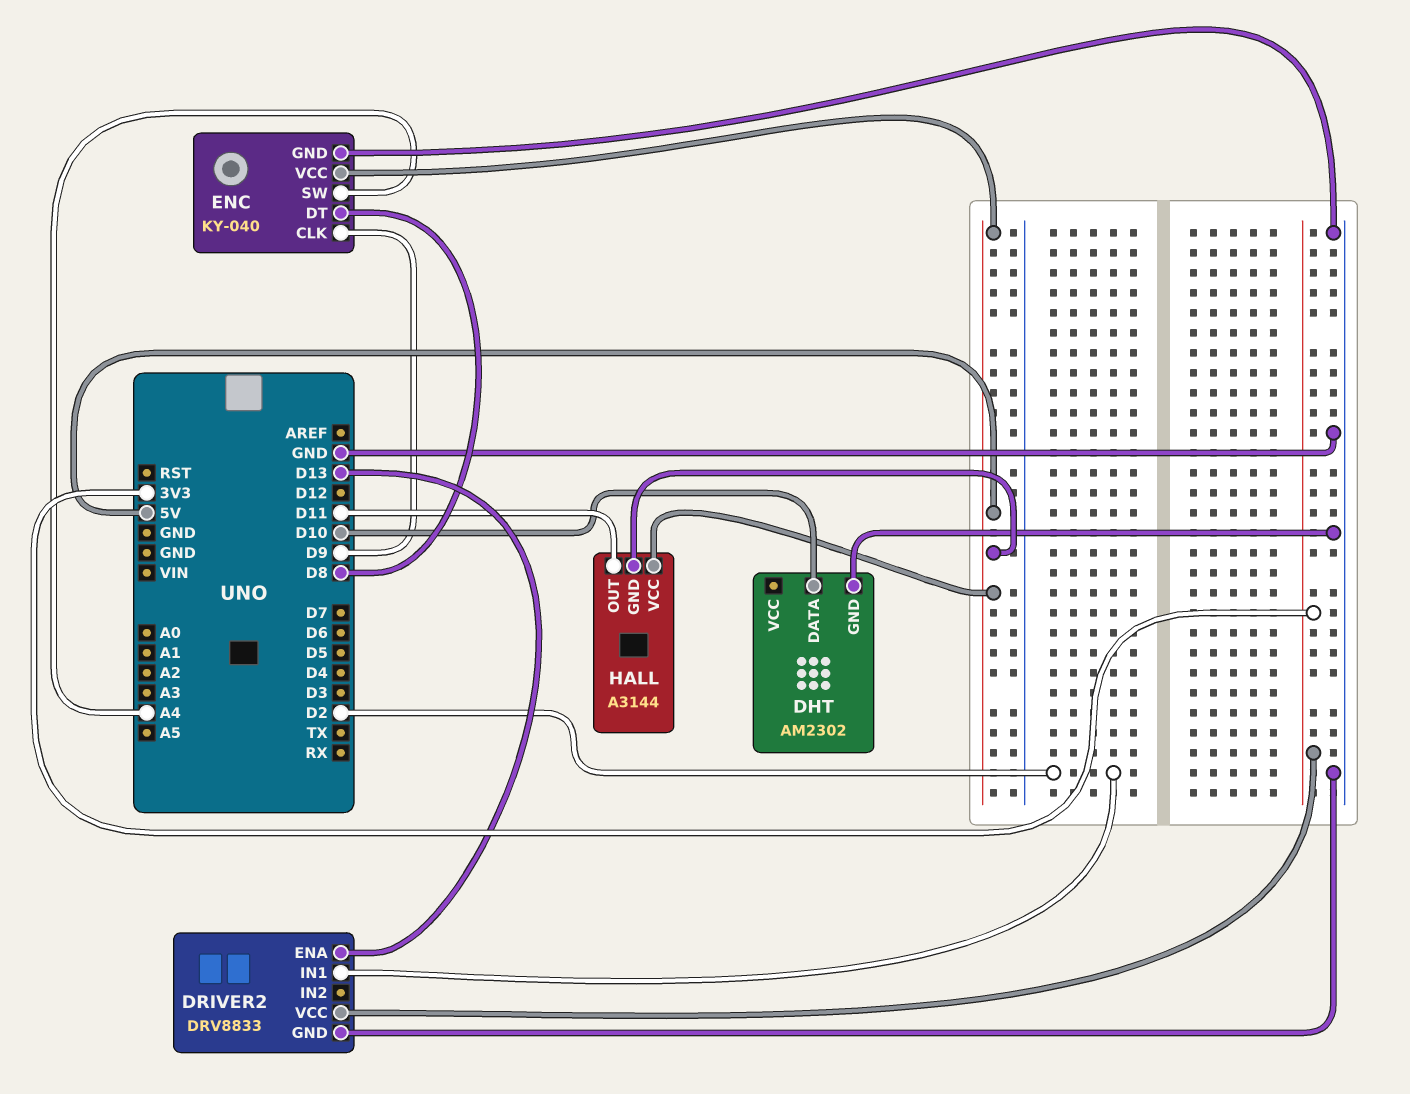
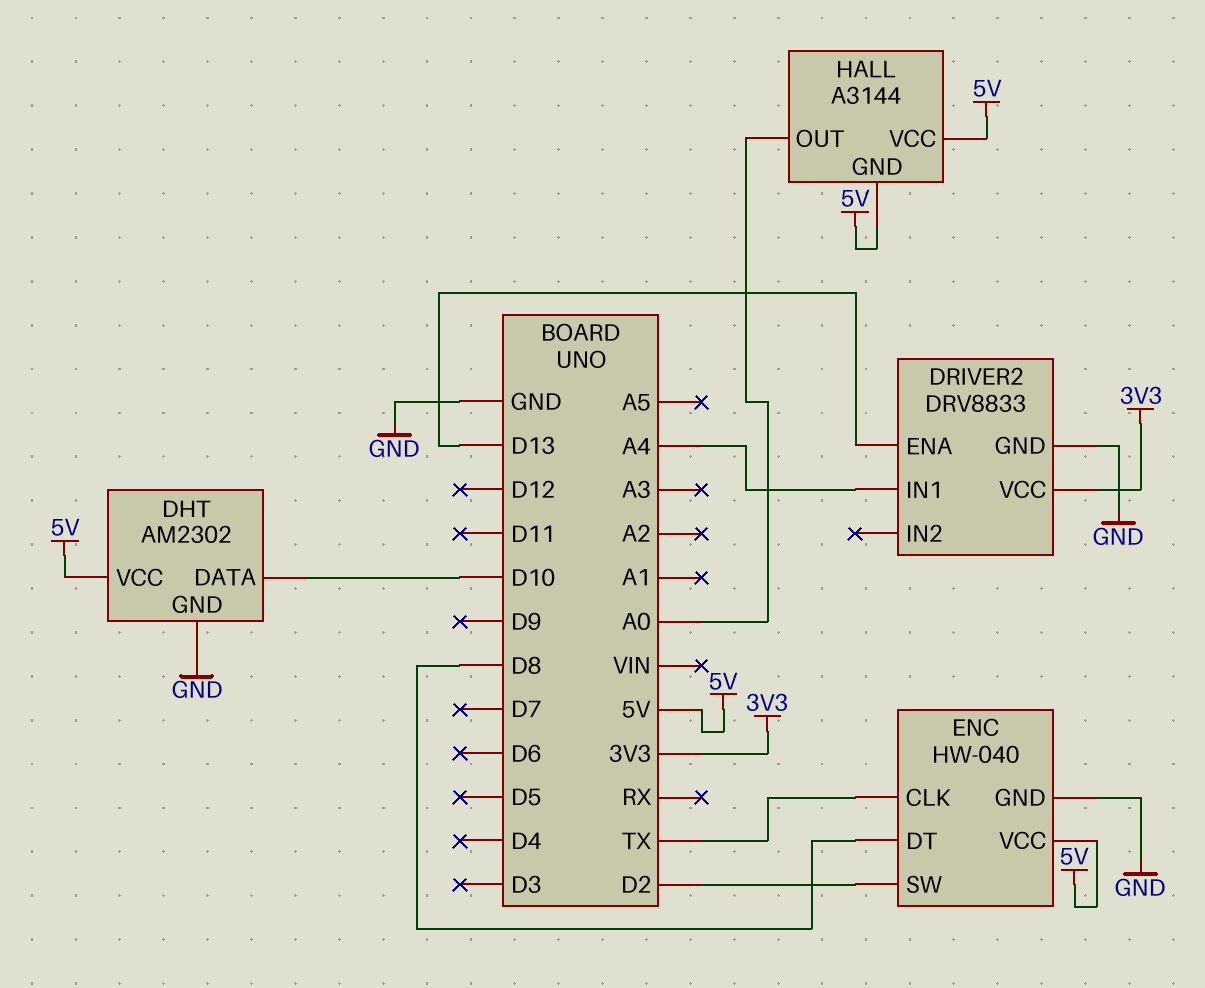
DHT pin VCC: none -> 5V
DRIVER2 pin IN1: D2 -> A4
ENC: KY-040 -> HW-040
ENC pin CLK: D9 -> TX
ENC pin SW: A4 -> D2
HALL pin OUT: D11 -> A0

